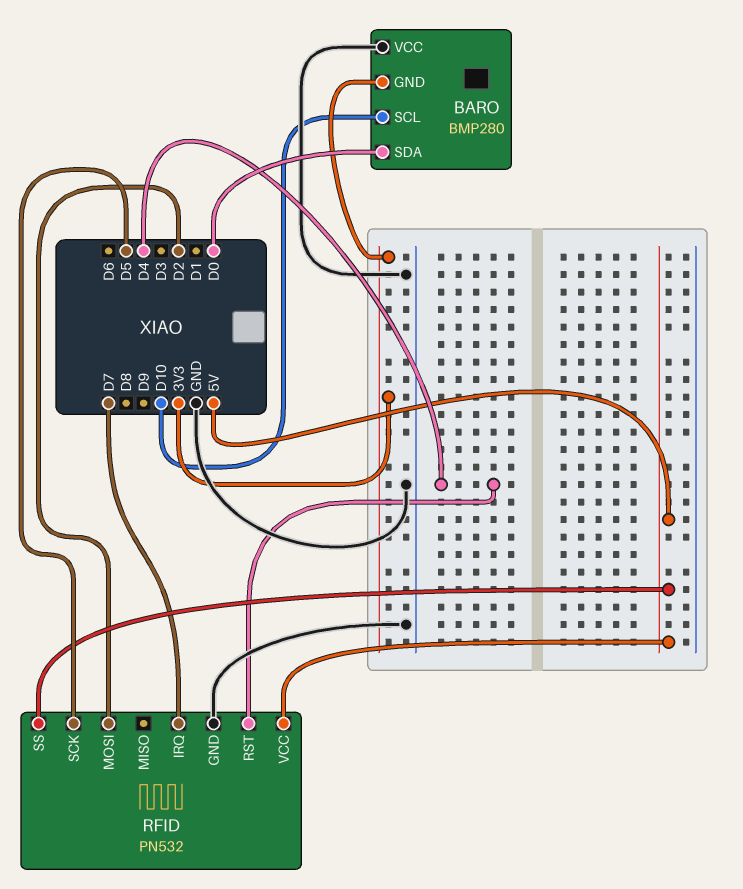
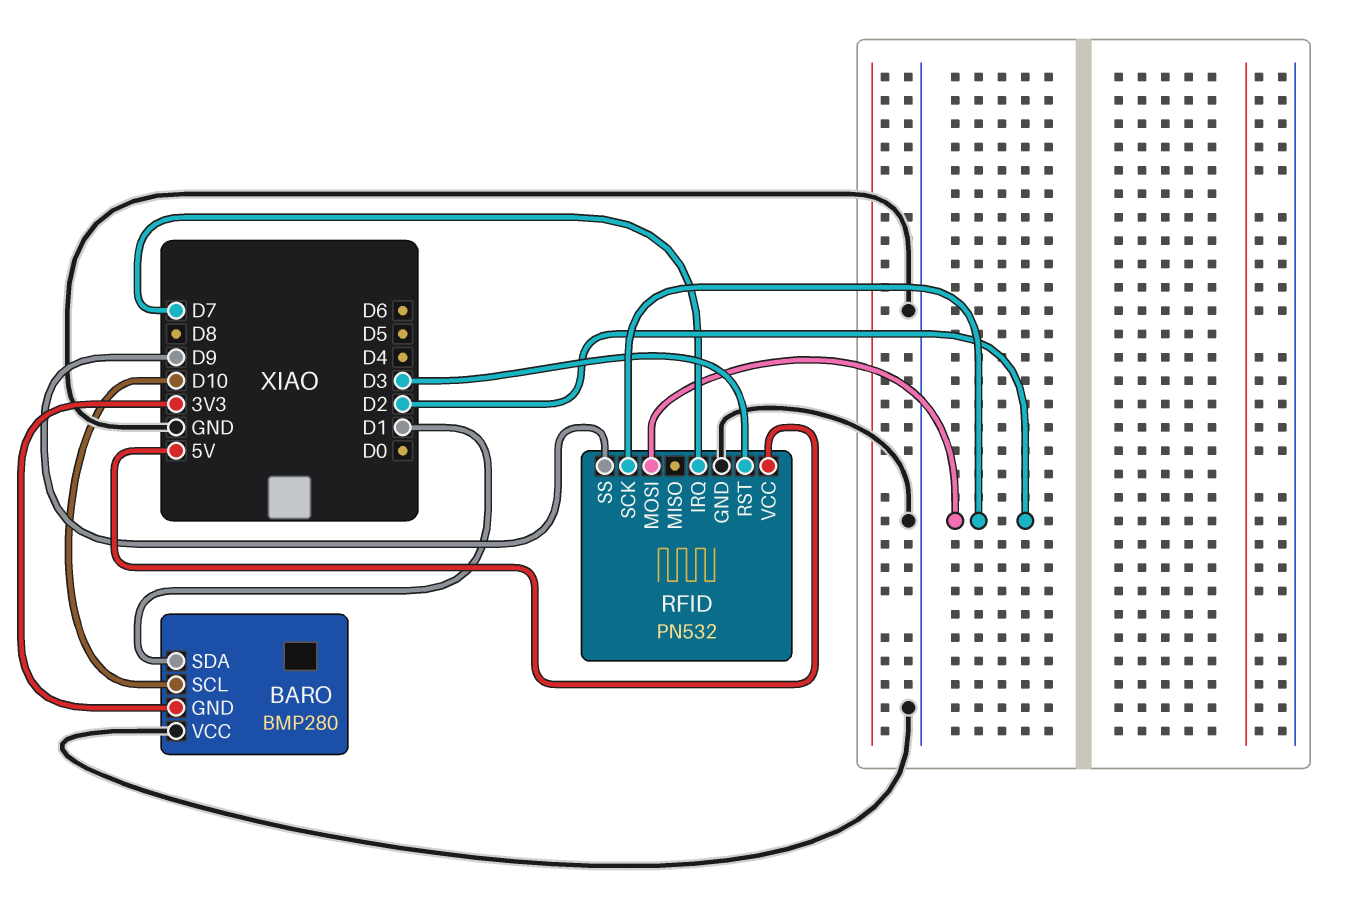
BARO pin SDA: D0 -> D1
RFID pin RST: D4 -> D3
RFID pin SCK: D5 -> D2
RFID pin SS: 5V -> D9

